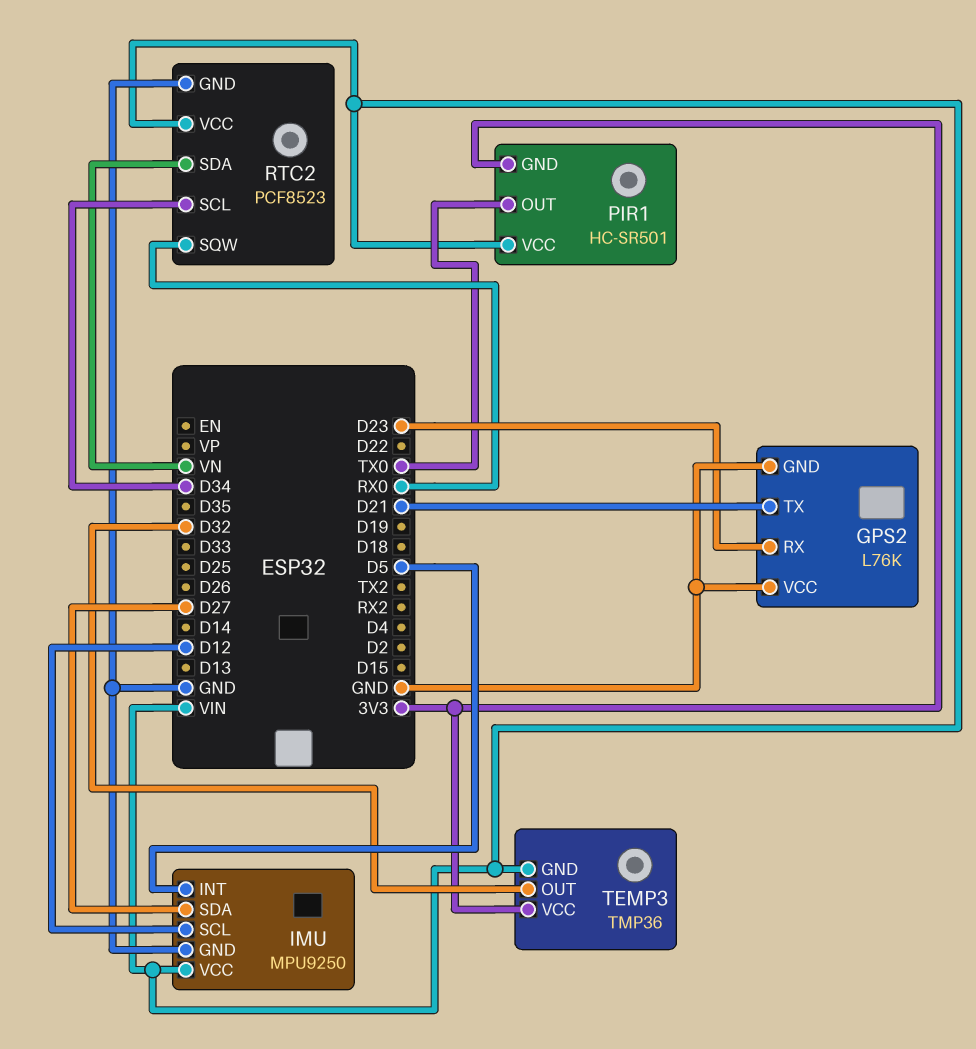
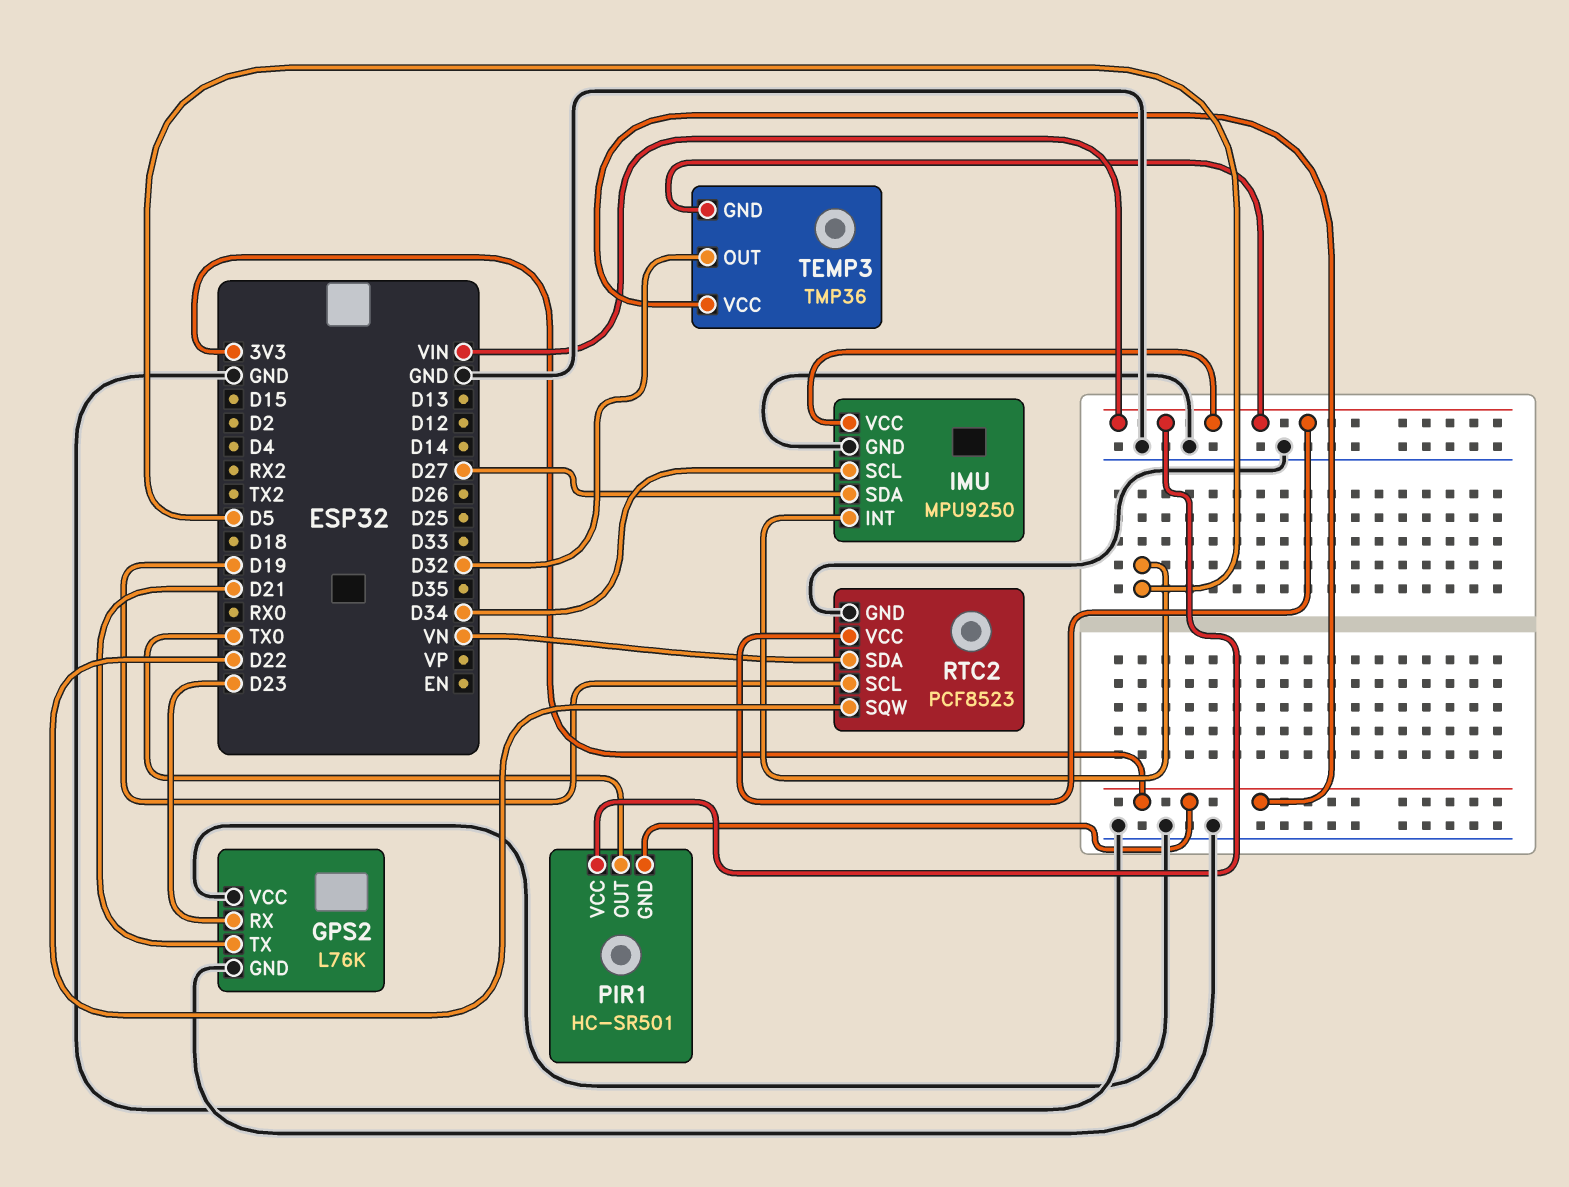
IMU pin SCL: D12 -> D34
RTC2 pin SCL: D34 -> D19
RTC2 pin SQW: RX0 -> D22

